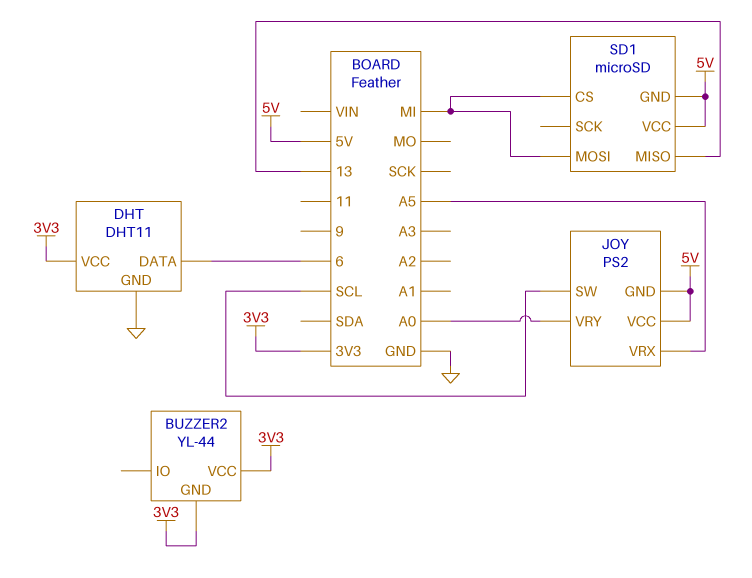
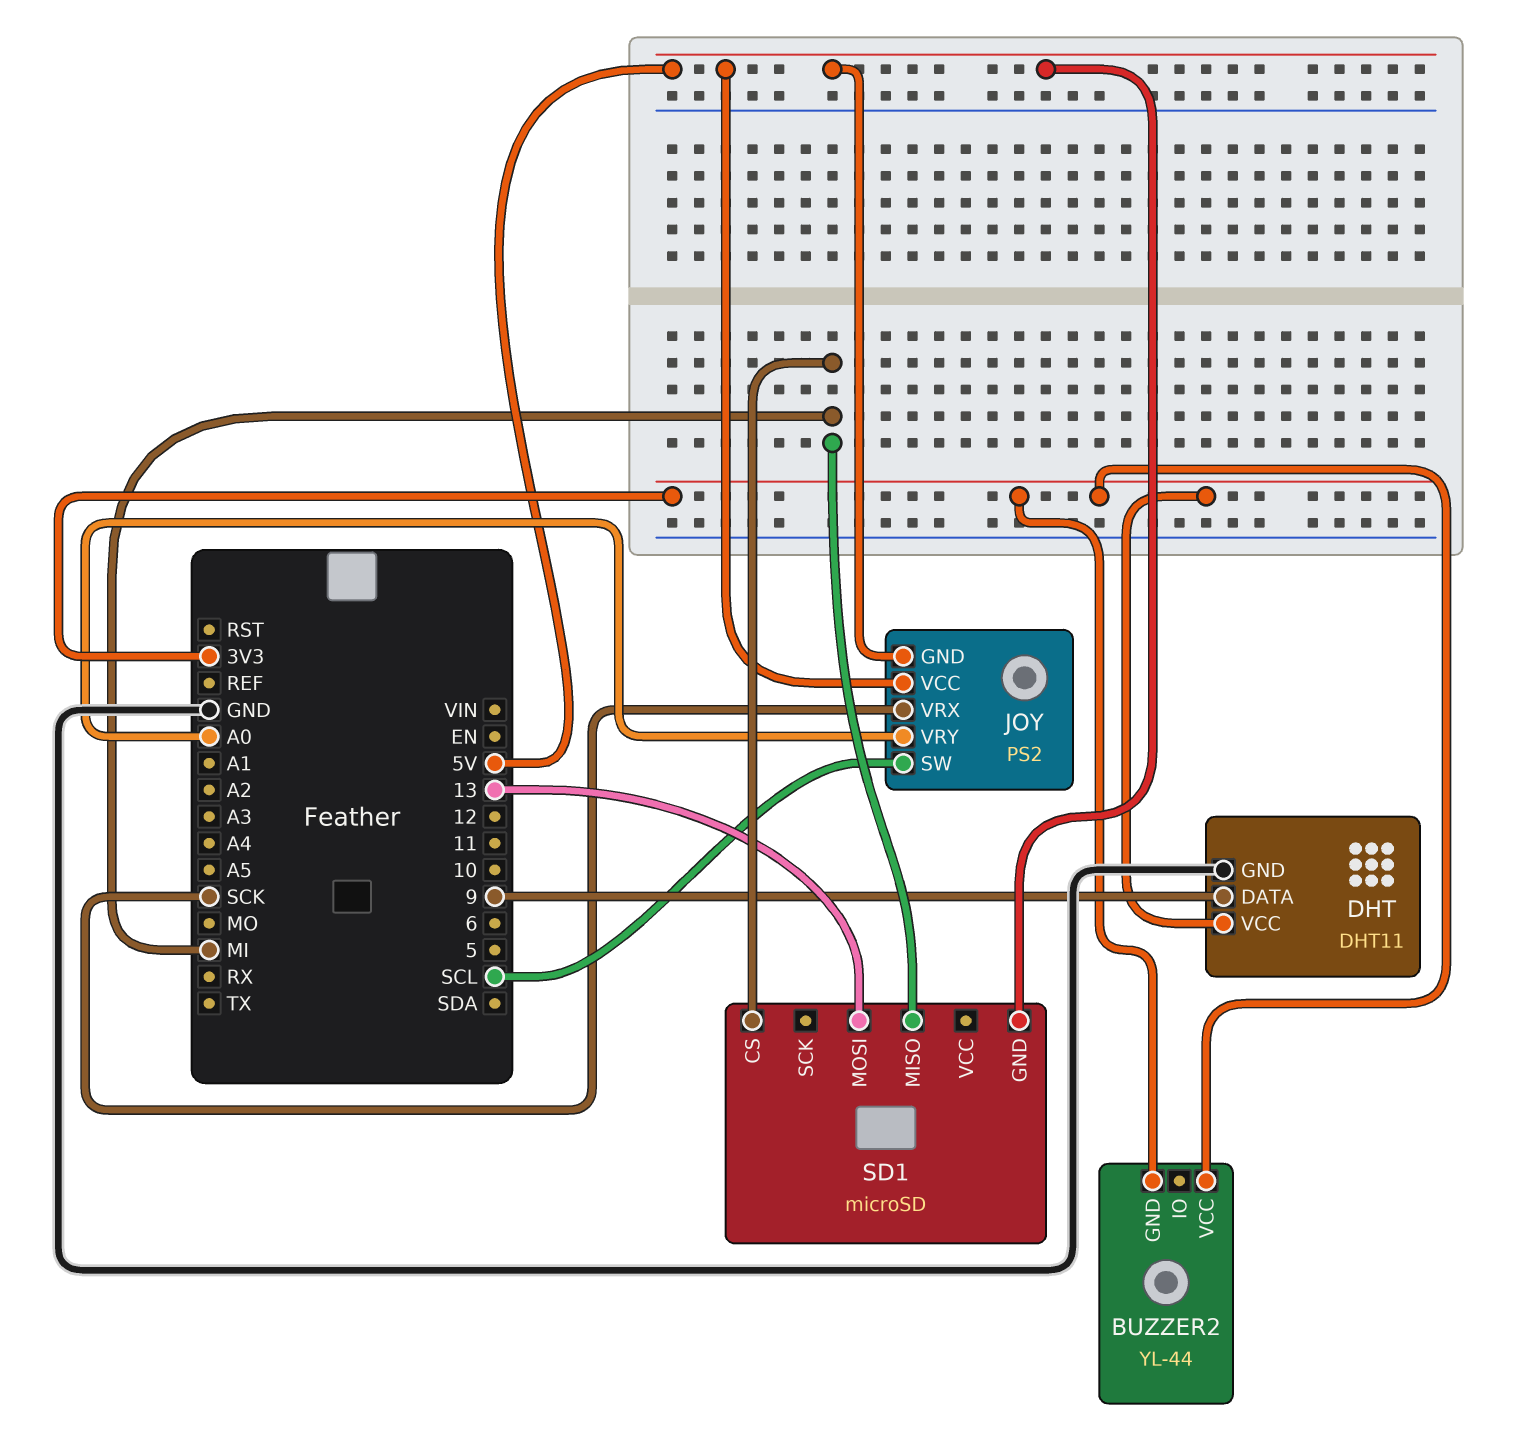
DHT pin DATA: 6 -> 9
JOY pin VRX: A5 -> SCK
SD1 pin MISO: 13 -> MI
SD1 pin MOSI: MI -> 13
SD1 pin VCC: 5V -> none

